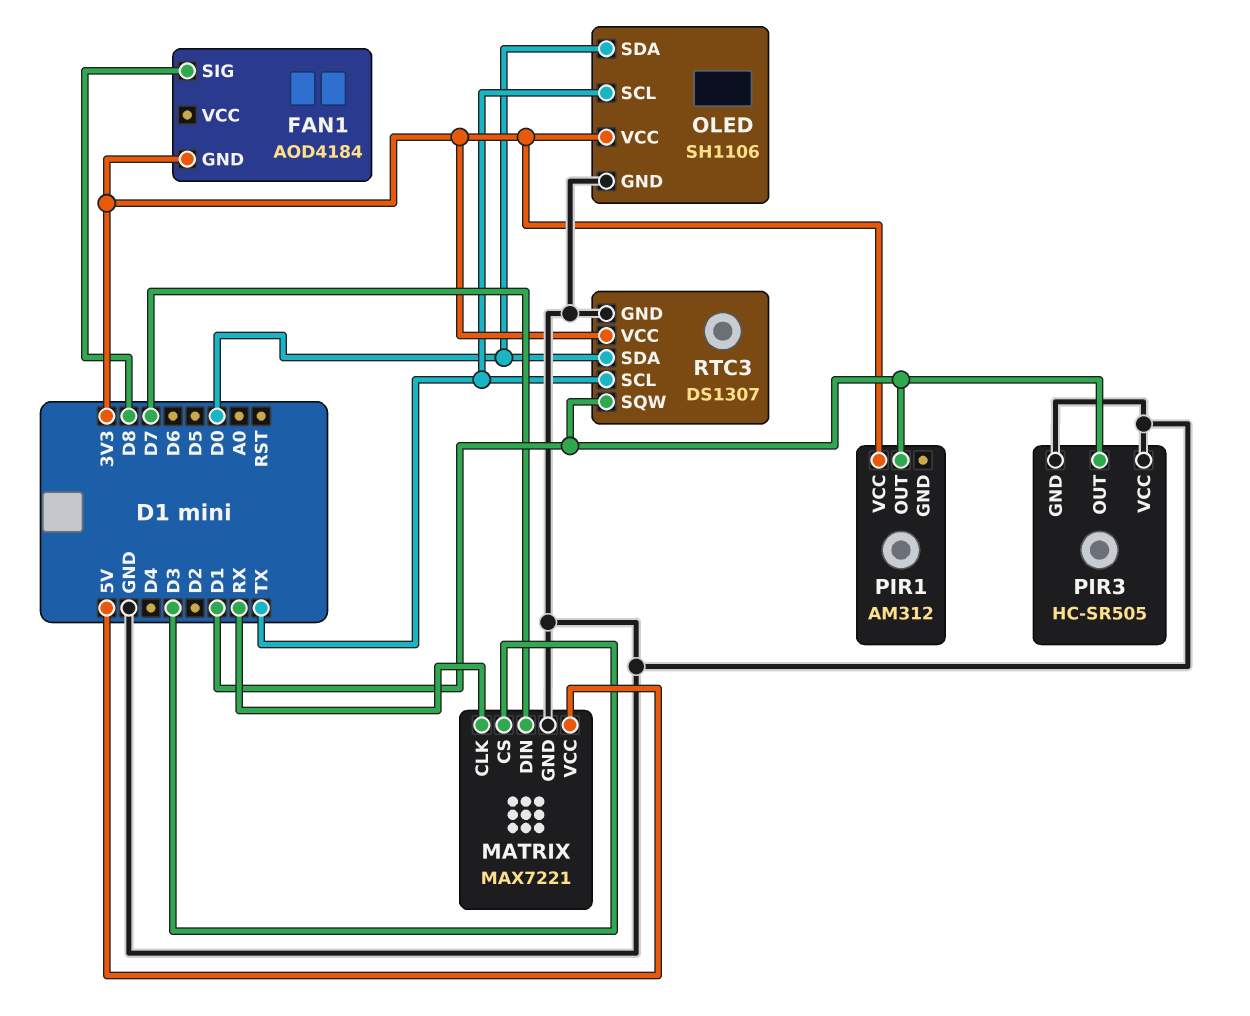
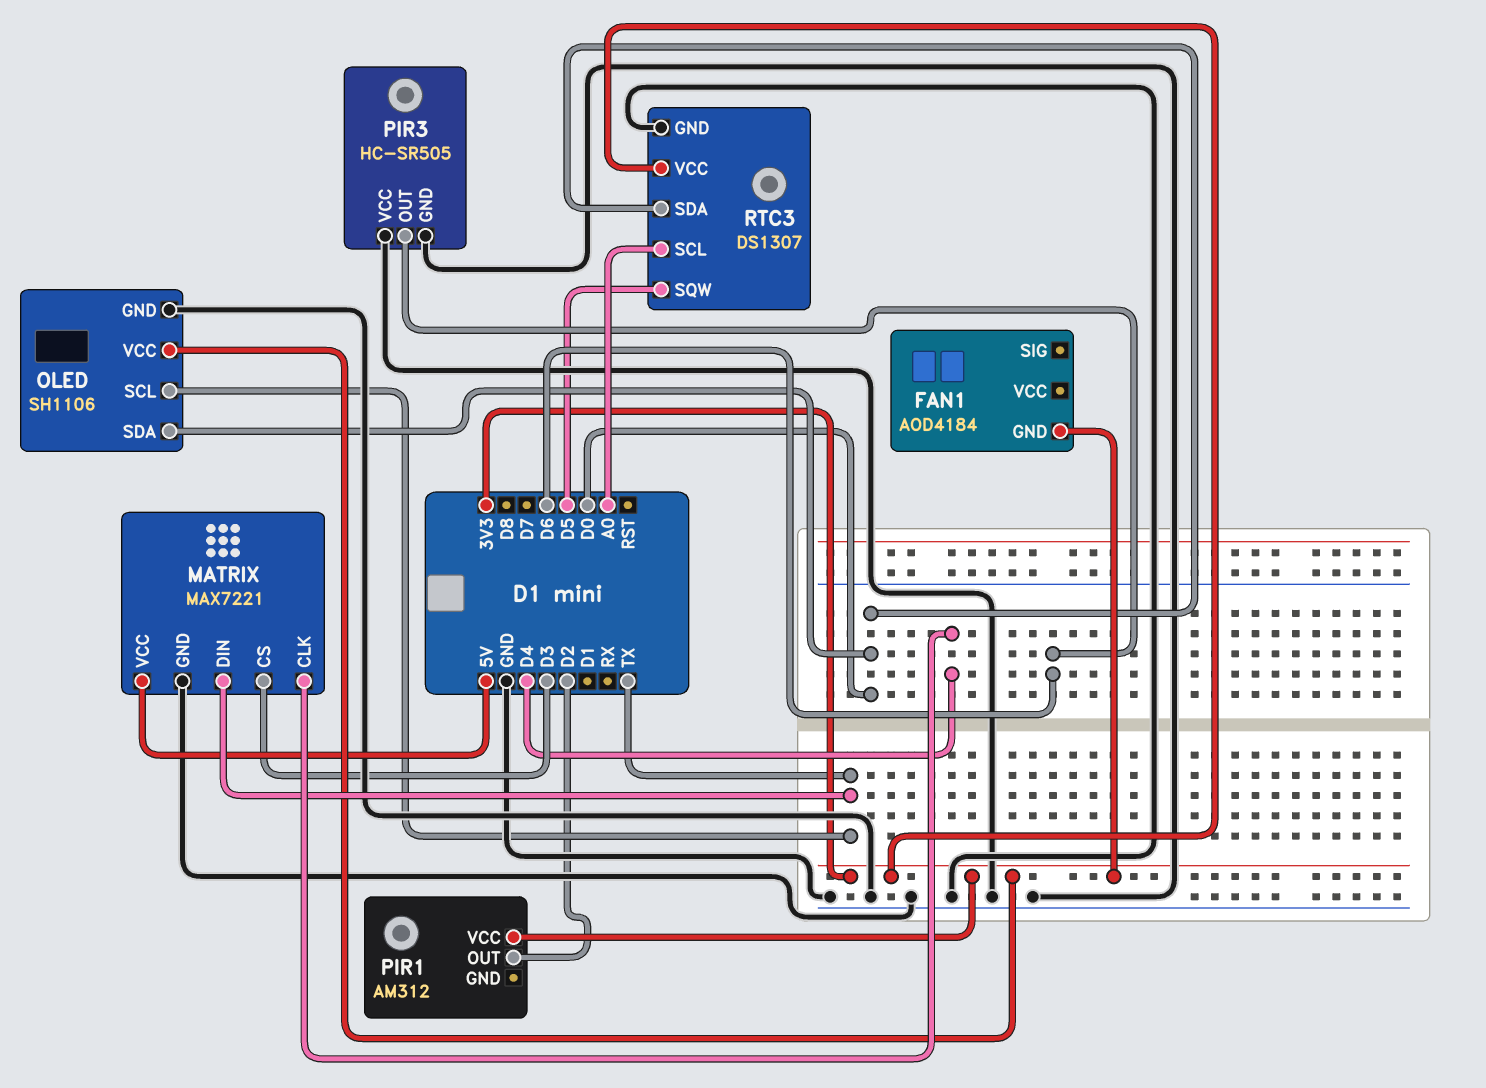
FAN1 pin SIG: D8 -> none
MATRIX pin CLK: RX -> D4
MATRIX pin DIN: D7 -> TX
PIR1 pin OUT: D1 -> D2
PIR3 pin OUT: D1 -> D6
RTC3 pin SCL: TX -> A0
RTC3 pin SQW: D1 -> D5

